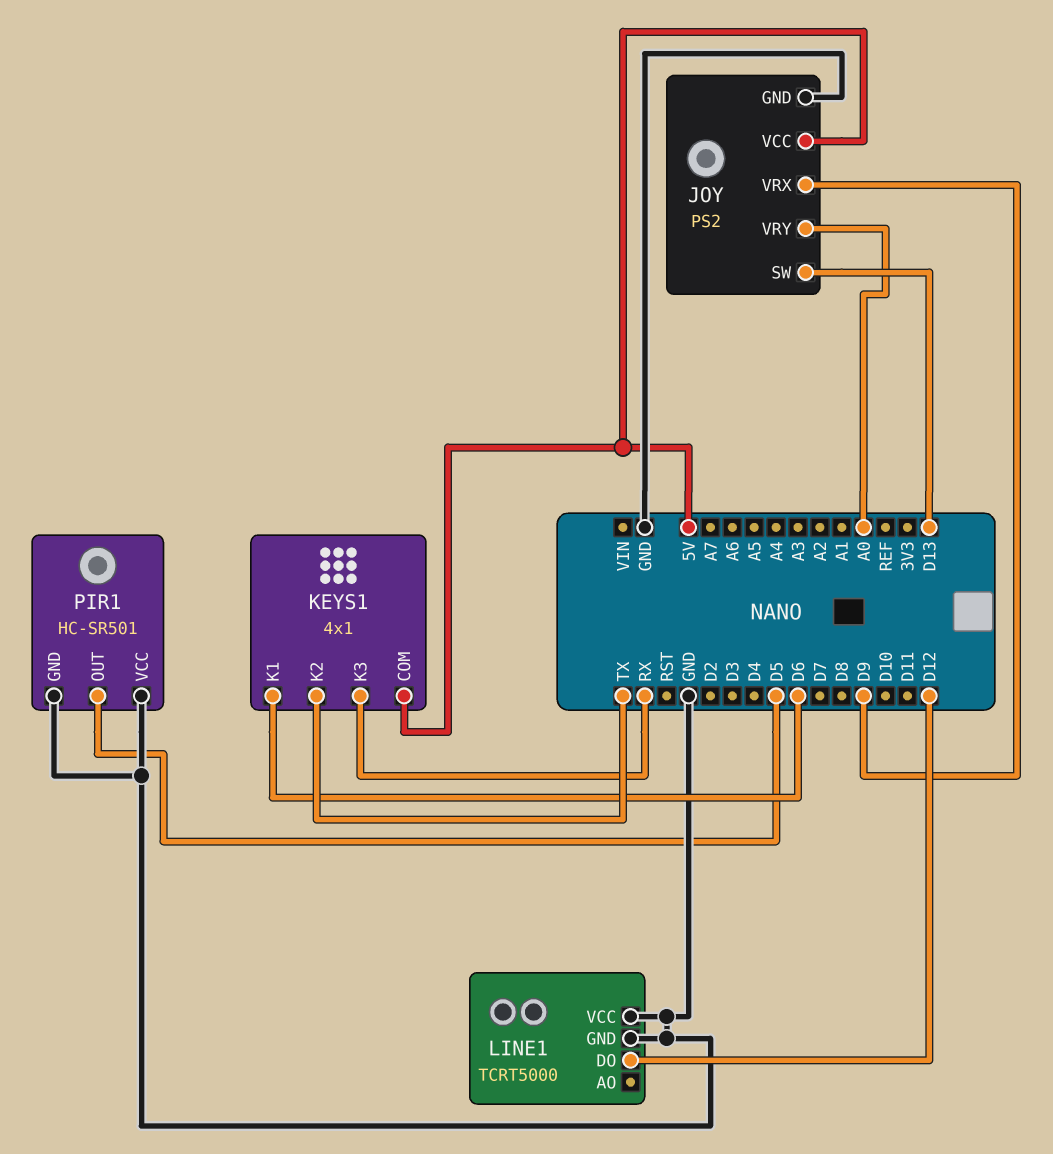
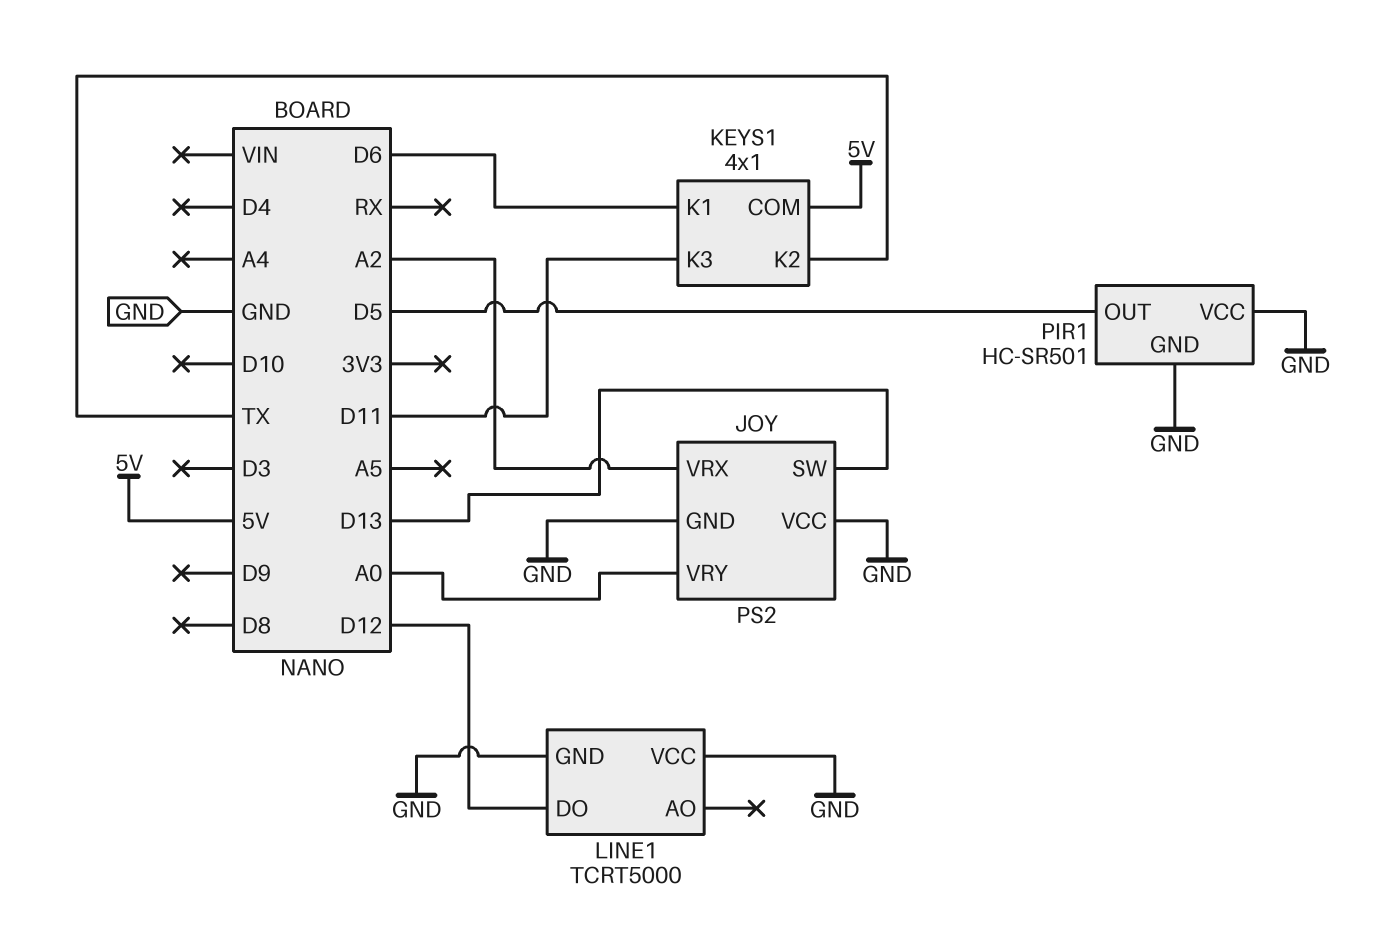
JOY pin VCC: 5V -> GND
JOY pin VRX: D9 -> A2
KEYS1 pin K3: RX -> D11

